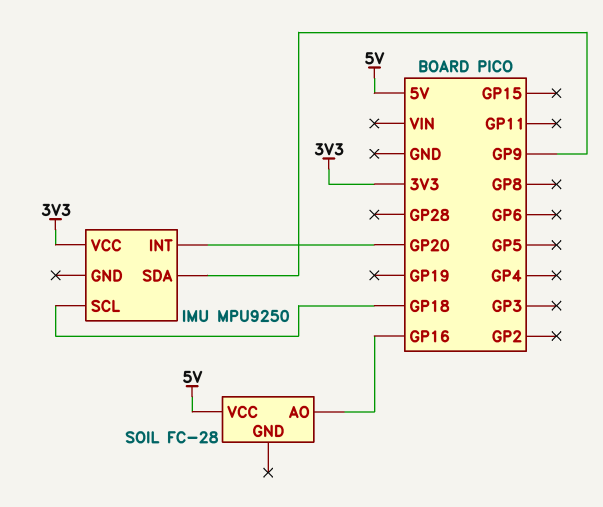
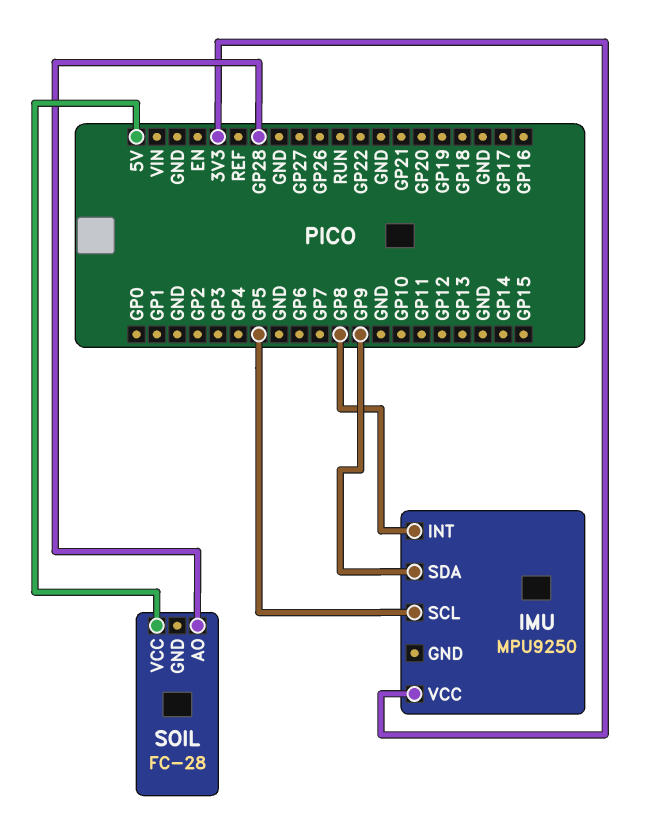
IMU pin INT: GP20 -> GP8
IMU pin SCL: GP18 -> GP5
SOIL pin AO: GP16 -> GP28

